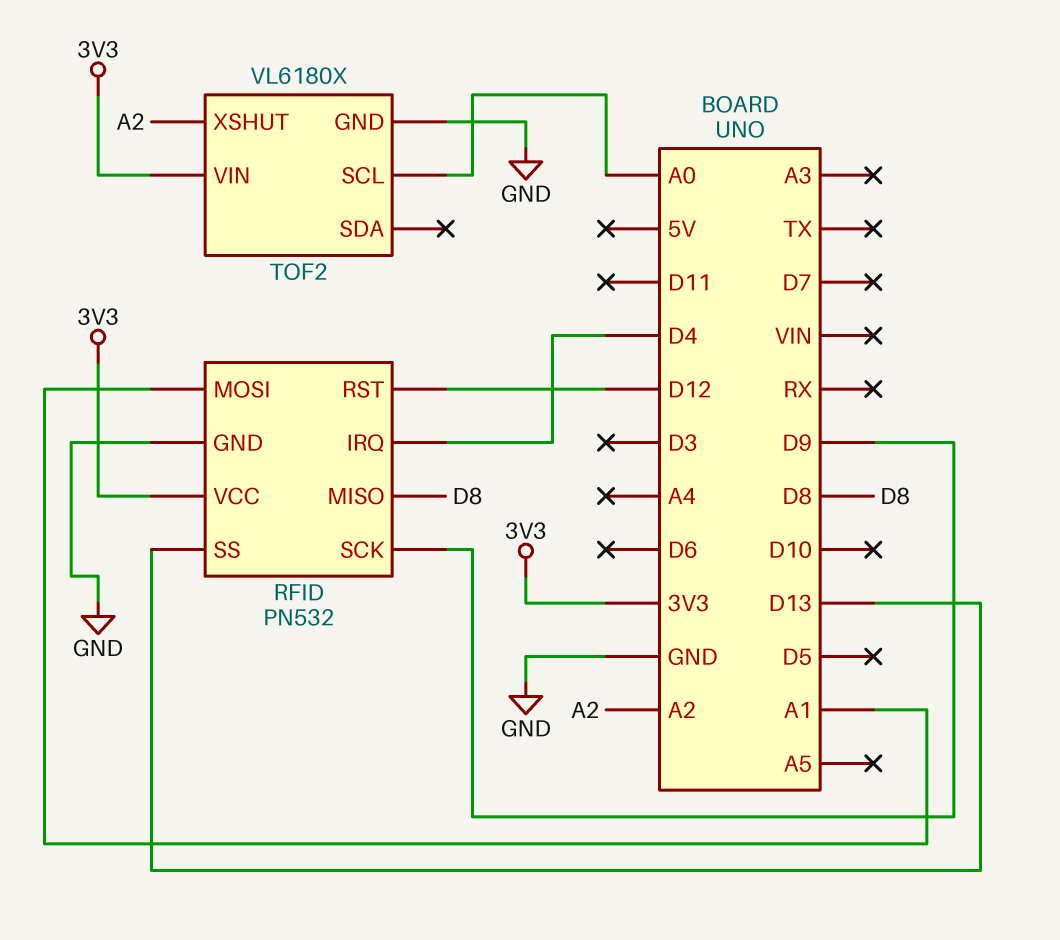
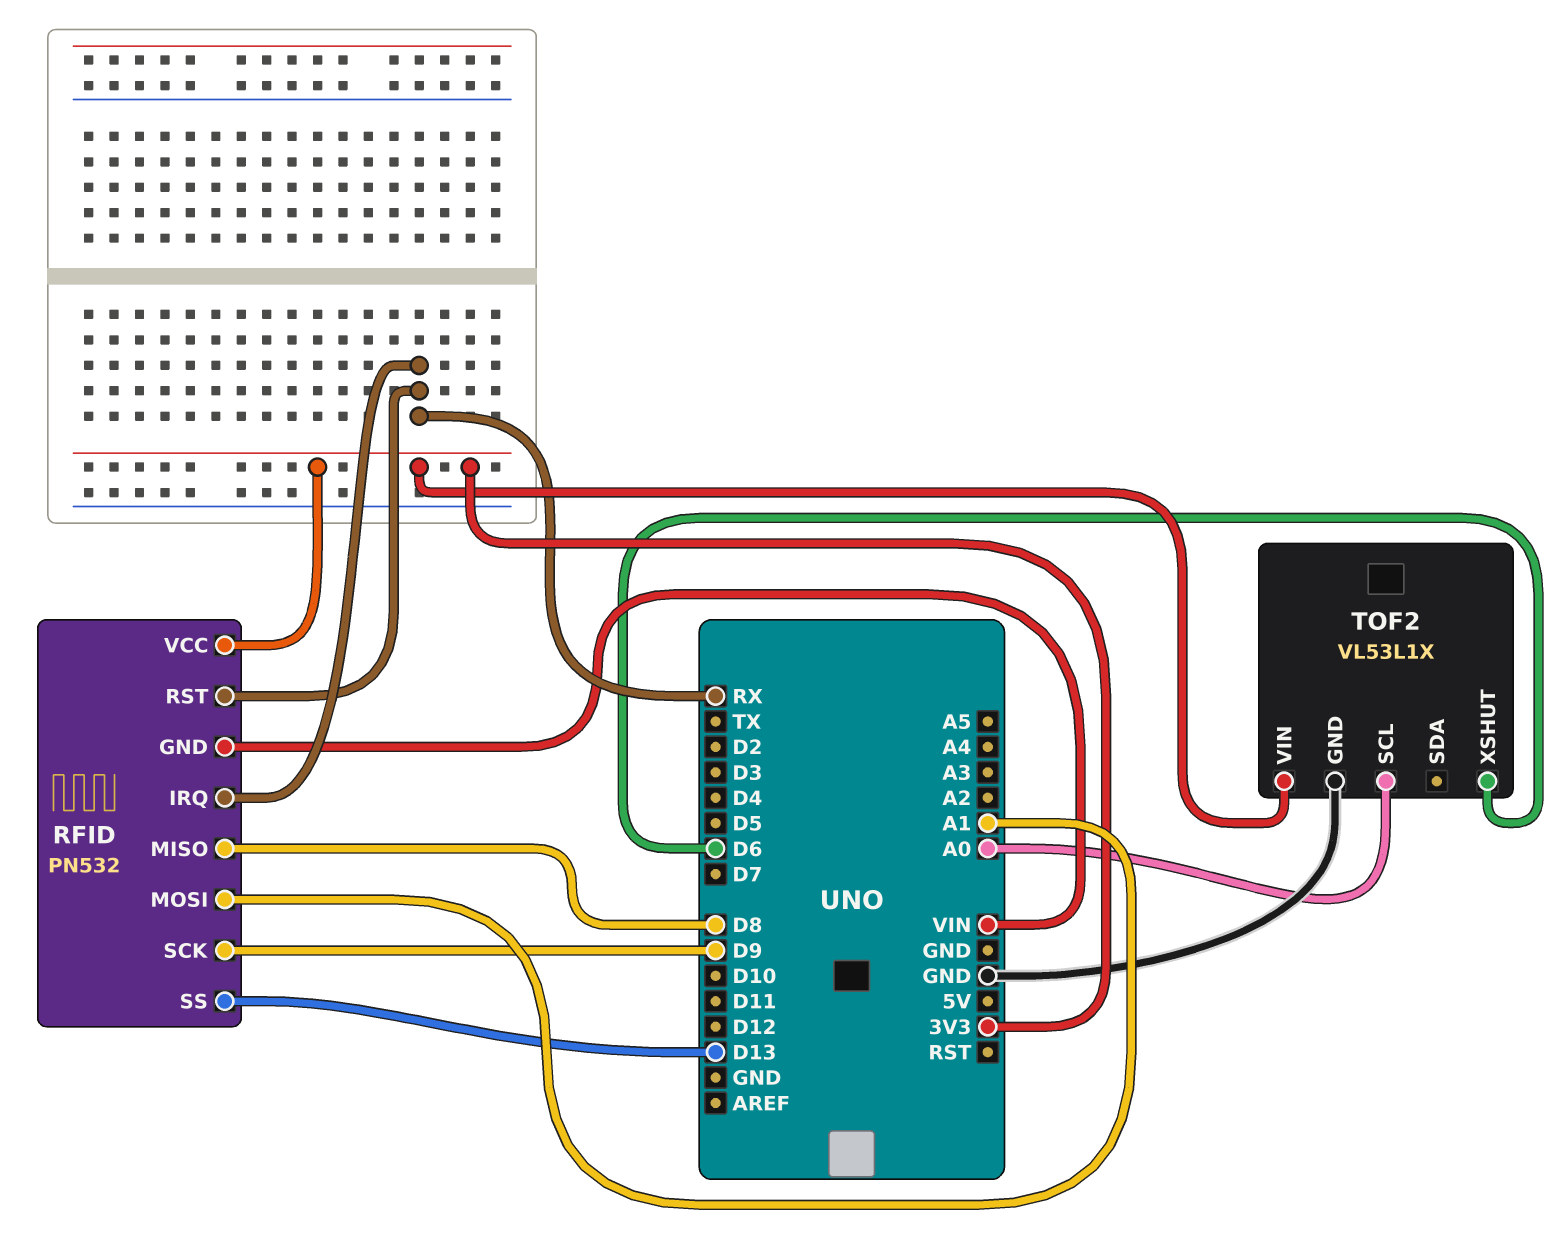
RFID pin GND: GND -> VIN
RFID pin IRQ: D4 -> RX
RFID pin RST: D12 -> RX
TOF2: VL6180X -> VL53L1X
TOF2 pin XSHUT: A2 -> D6

